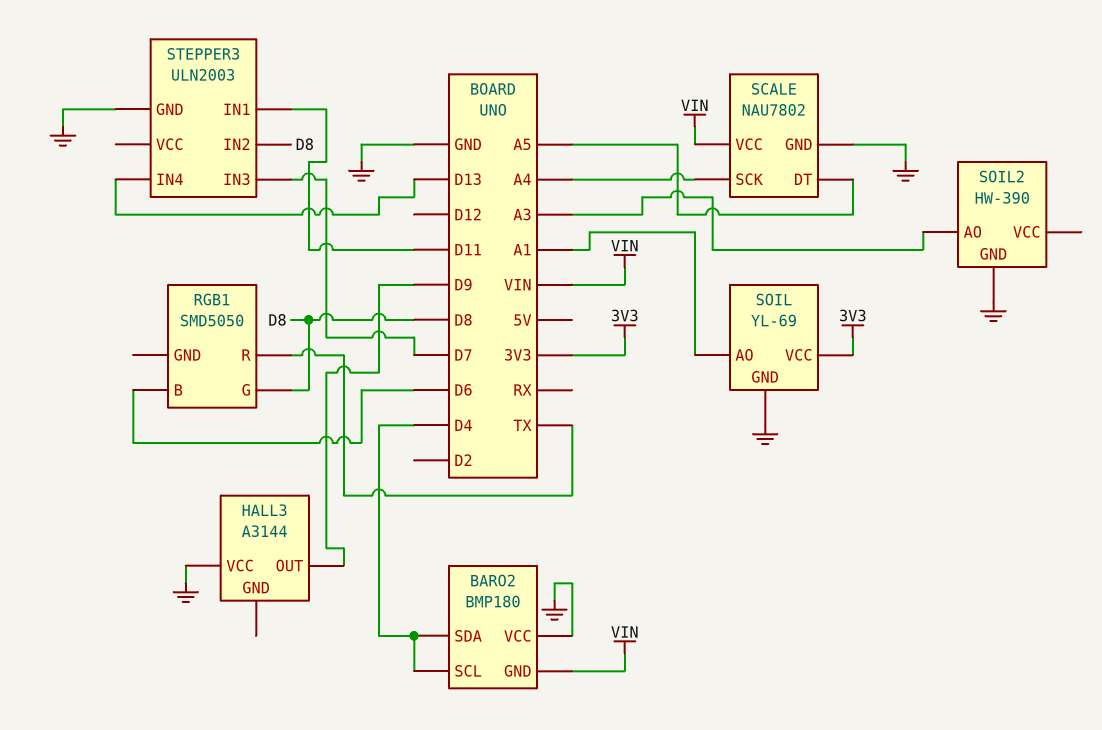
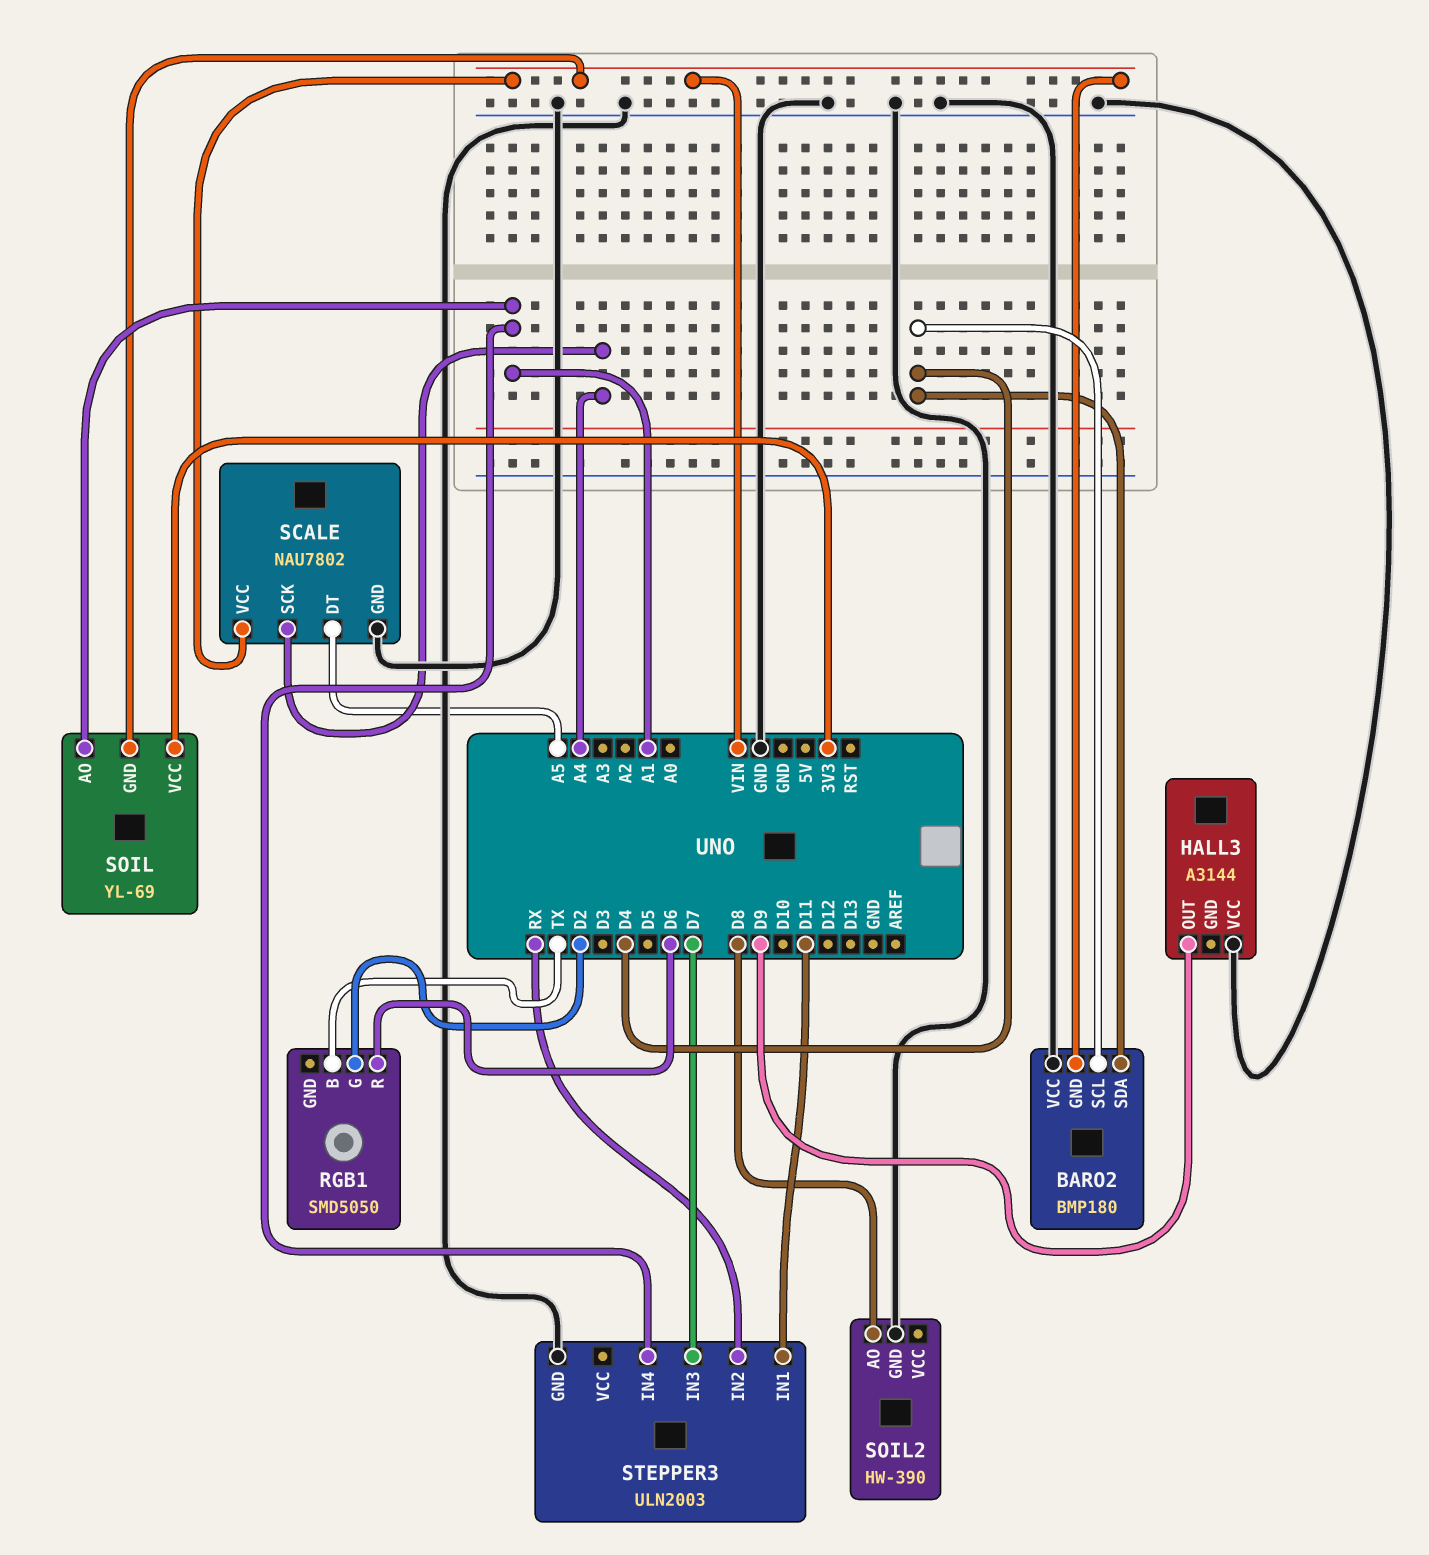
RGB1 pin B: D6 -> TX
RGB1 pin G: D8 -> D2
RGB1 pin R: TX -> D6
SOIL pin GND: GND -> VIN
SOIL2 pin AO: A3 -> D8
STEPPER3 pin IN2: D8 -> RX
STEPPER3 pin IN4: D13 -> A1

